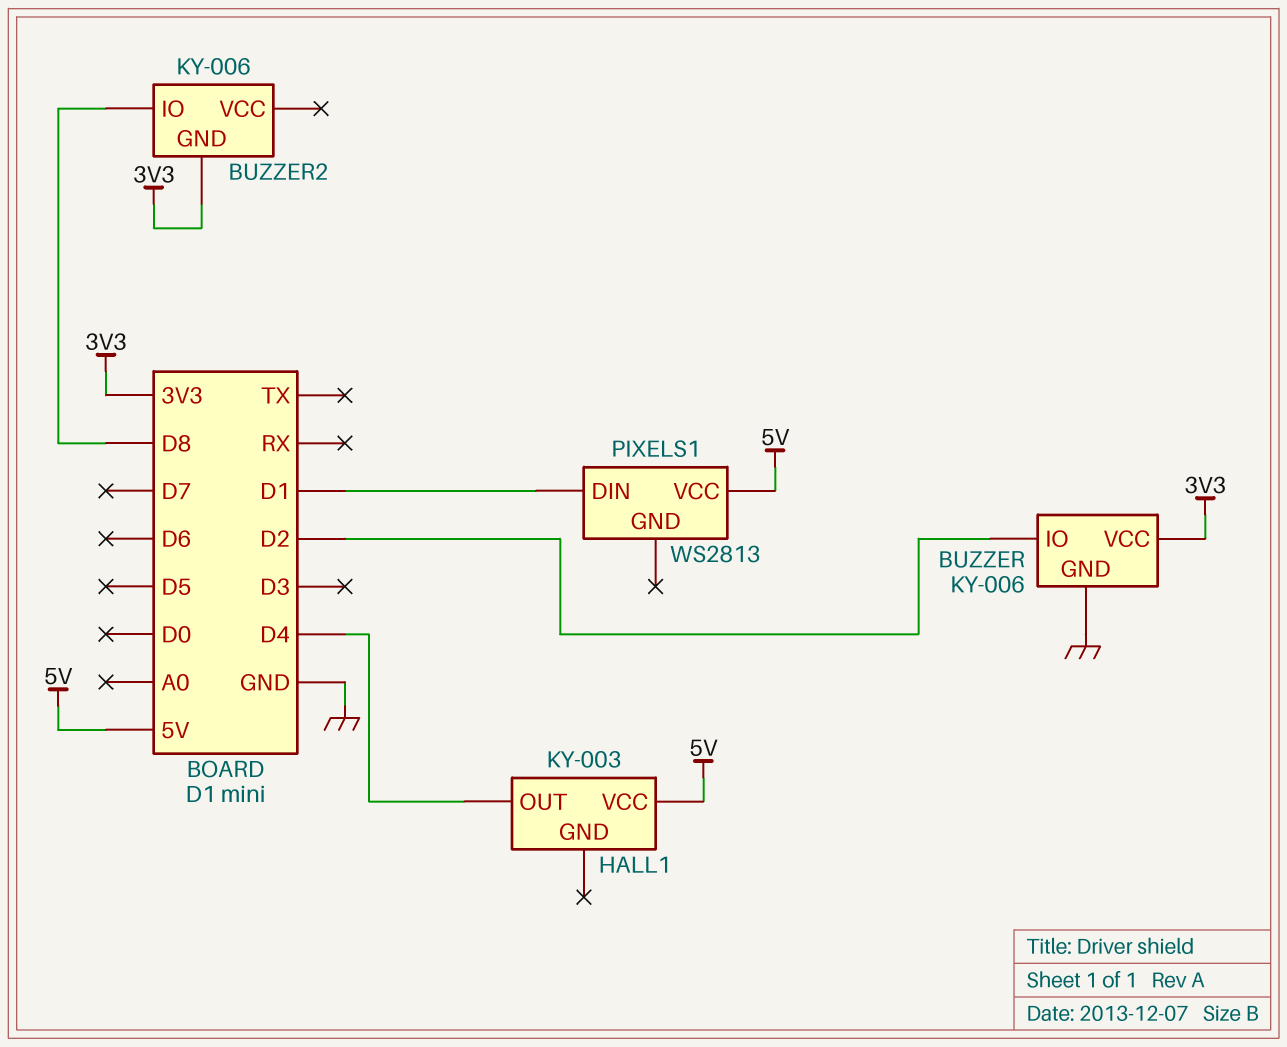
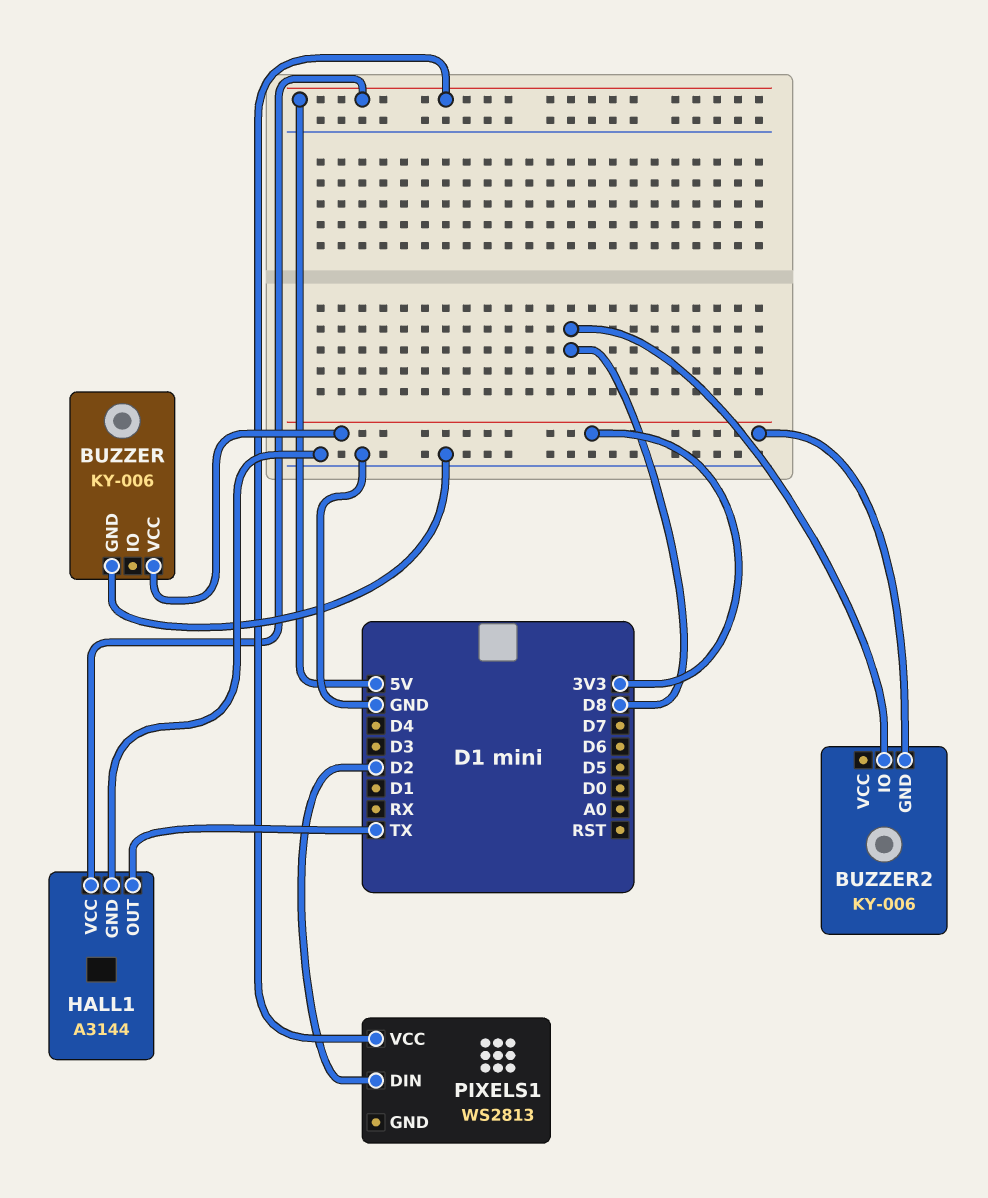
BUZZER pin IO: D2 -> none
HALL1: KY-003 -> A3144
HALL1 pin GND: none -> GND
HALL1 pin OUT: D4 -> TX
PIXELS1 pin DIN: D1 -> D2

